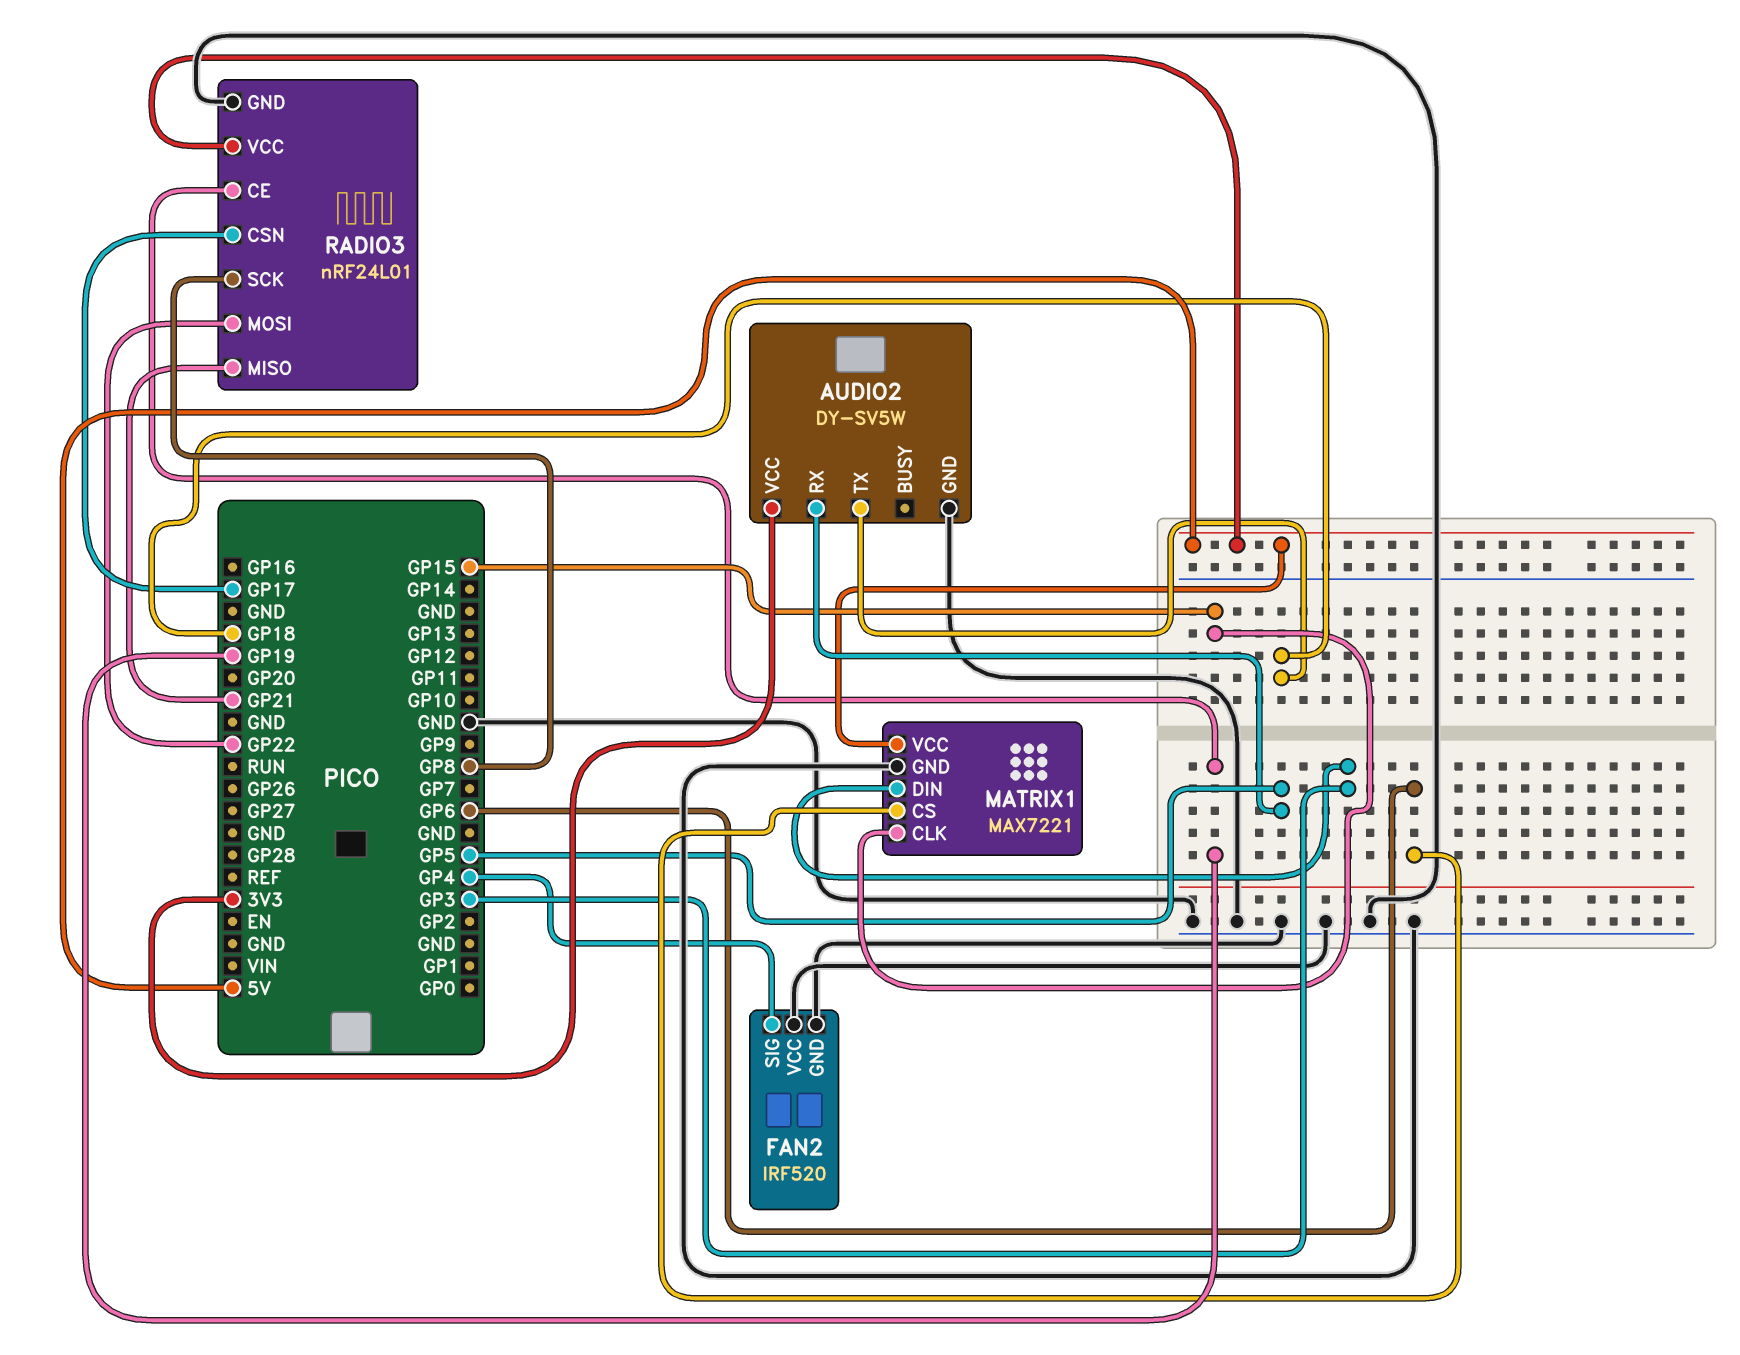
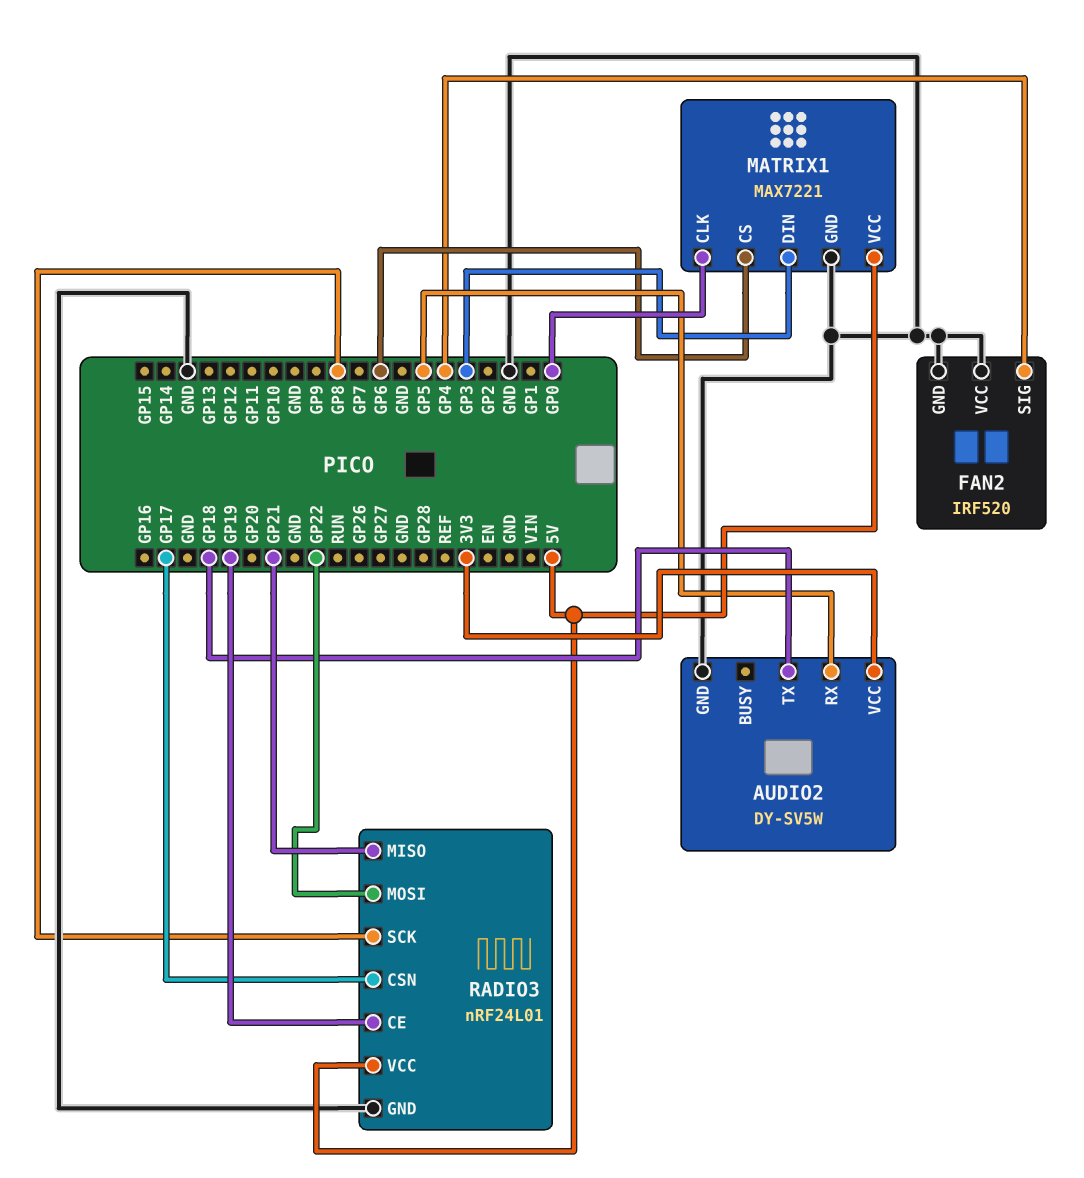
MATRIX1 pin CLK: GP15 -> GP0

